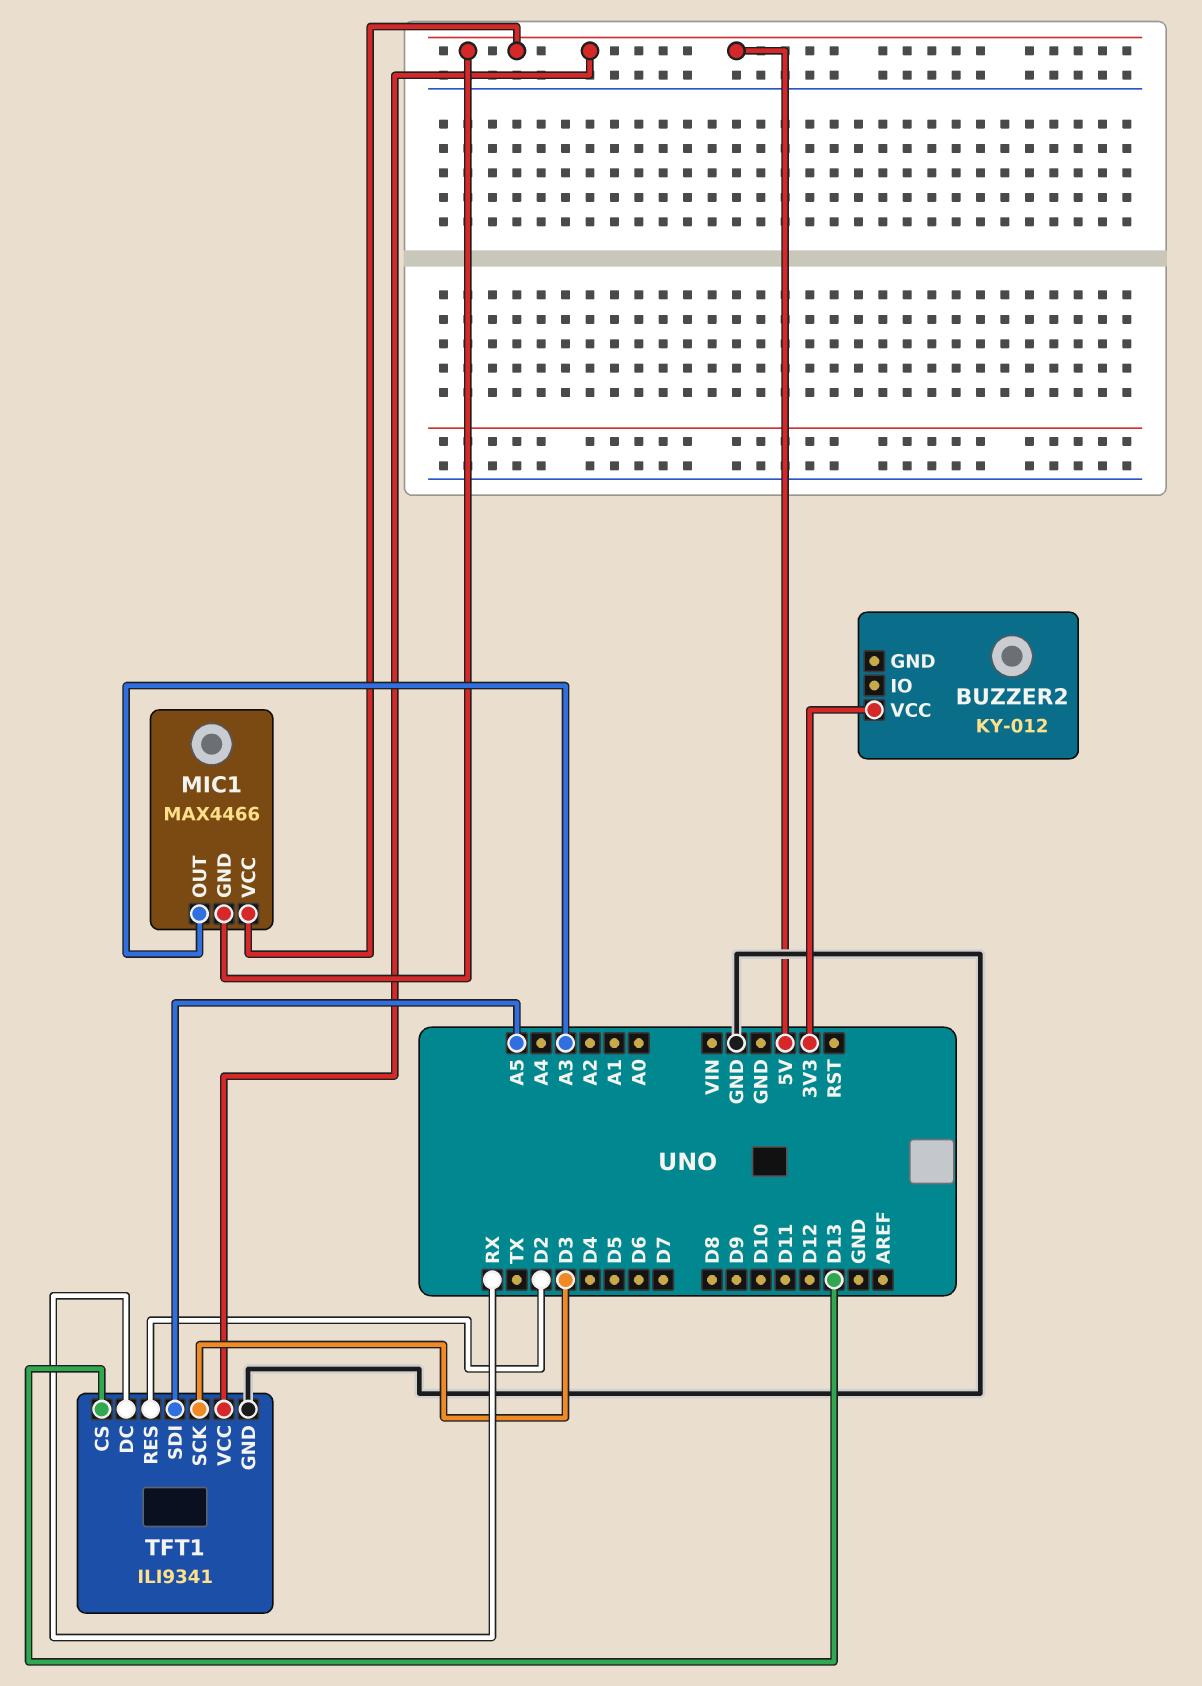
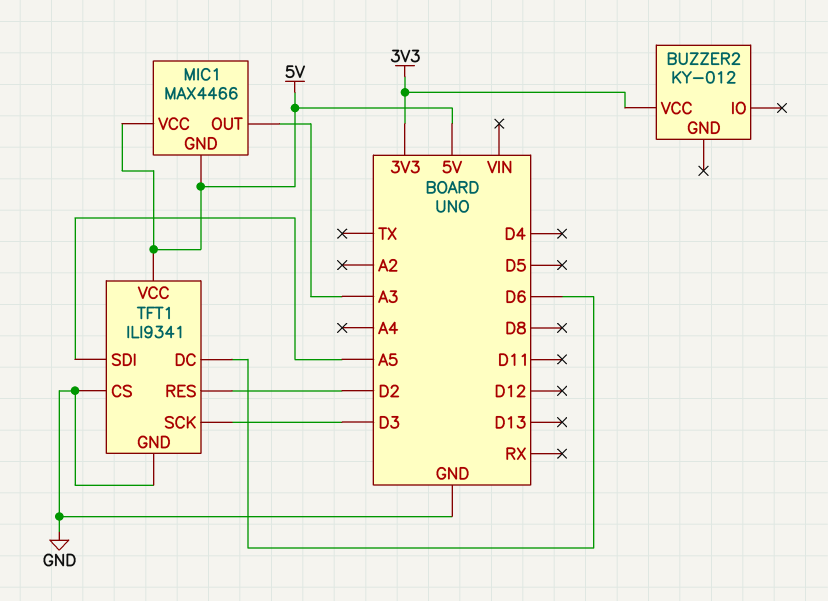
TFT1 pin CS: D13 -> GND
TFT1 pin DC: RX -> D6

